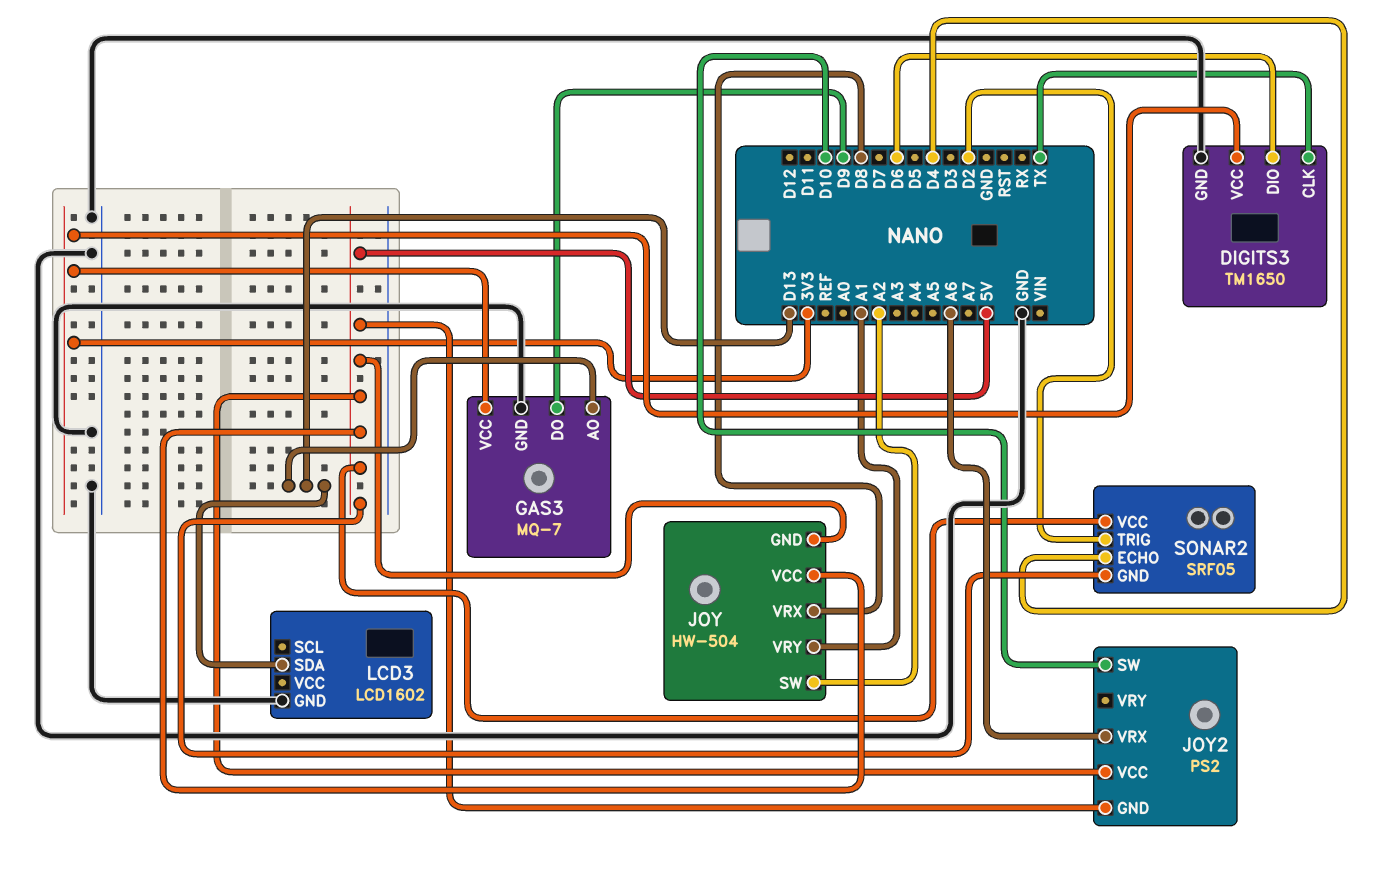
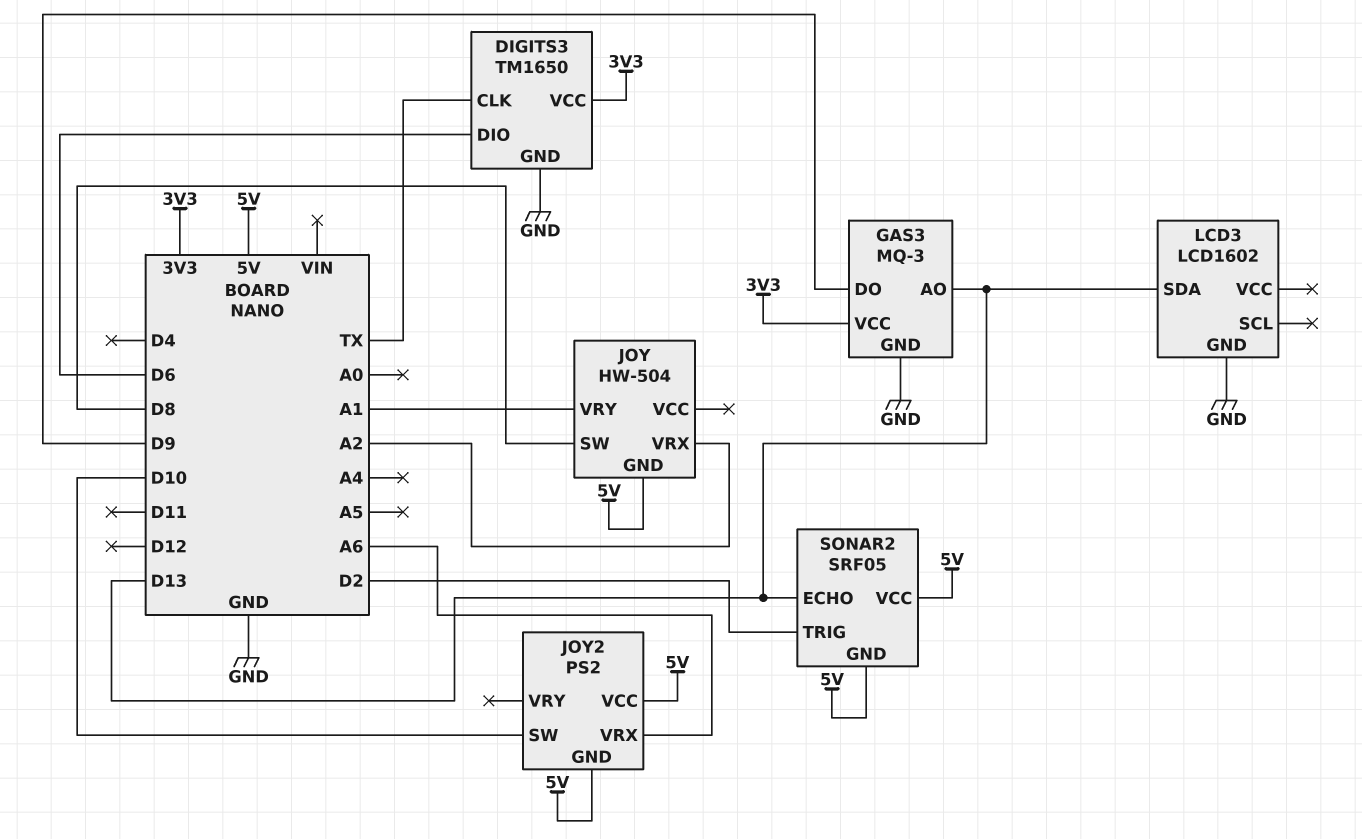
GAS3: MQ-7 -> MQ-3
JOY pin SW: A2 -> D8
JOY pin VCC: 5V -> none
JOY pin VRX: D8 -> A2
SONAR2 pin ECHO: D4 -> D13

